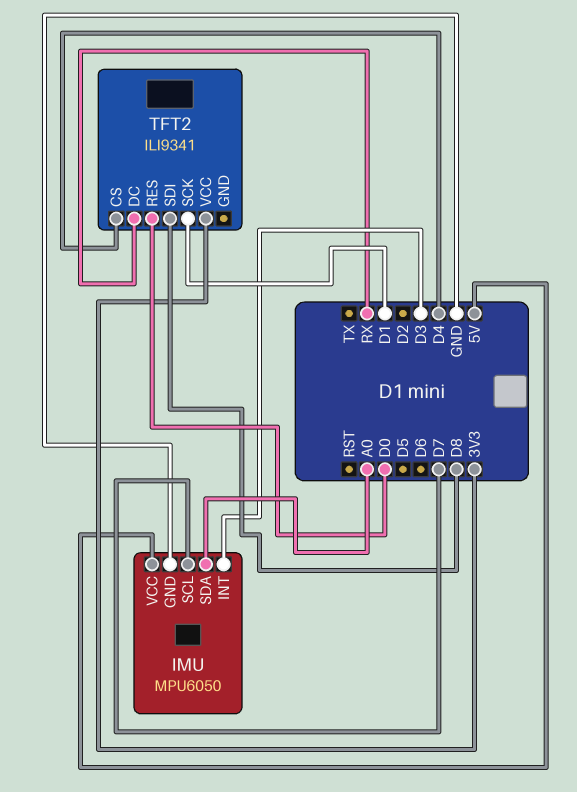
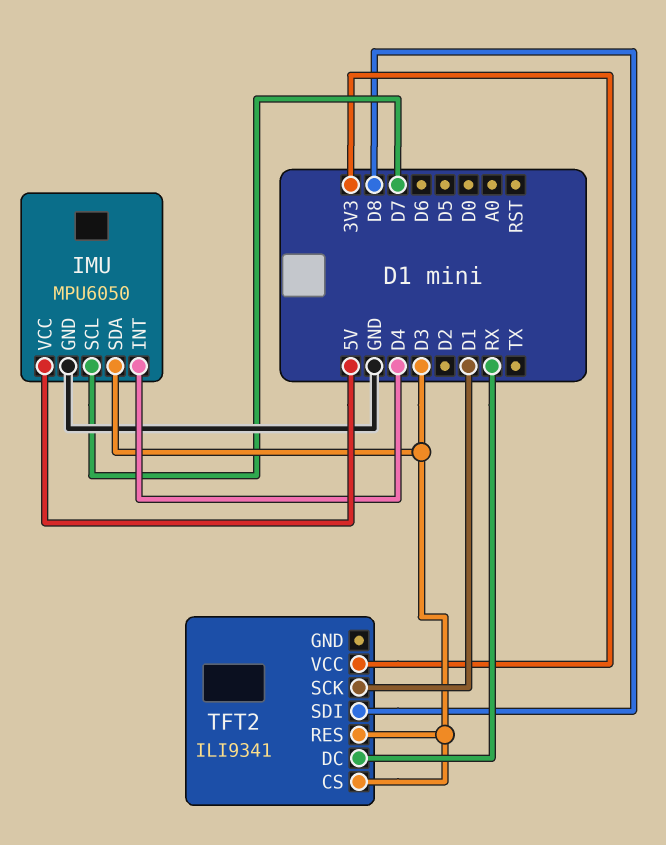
IMU pin INT: D3 -> D4
IMU pin SDA: A0 -> D3
TFT2 pin CS: D4 -> D3
TFT2 pin RES: D0 -> D3

